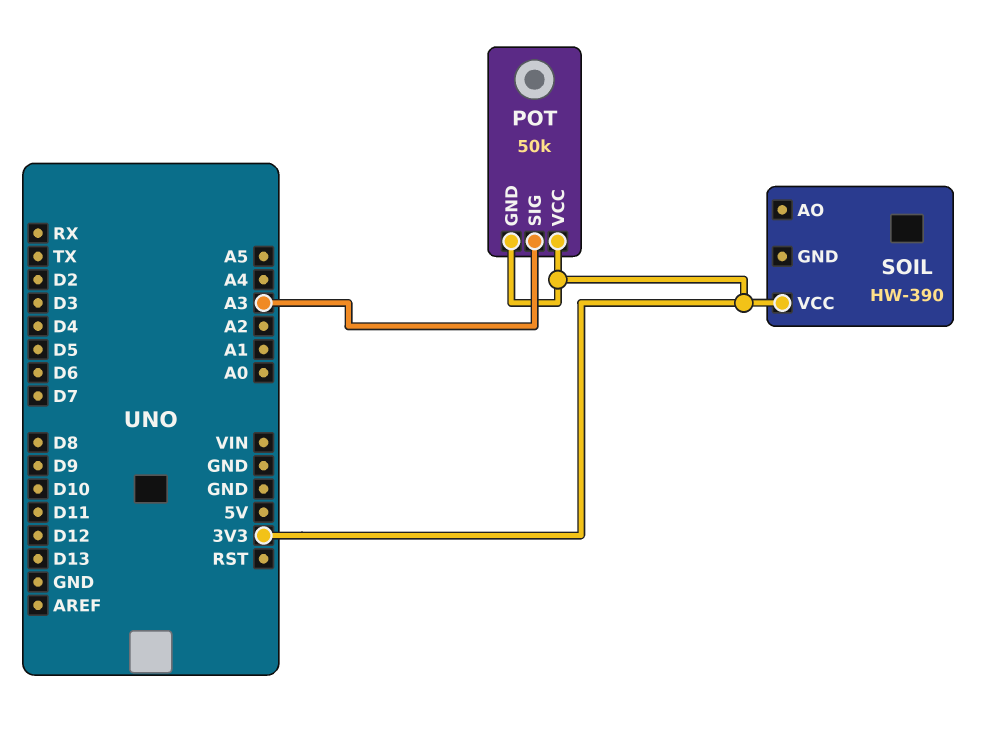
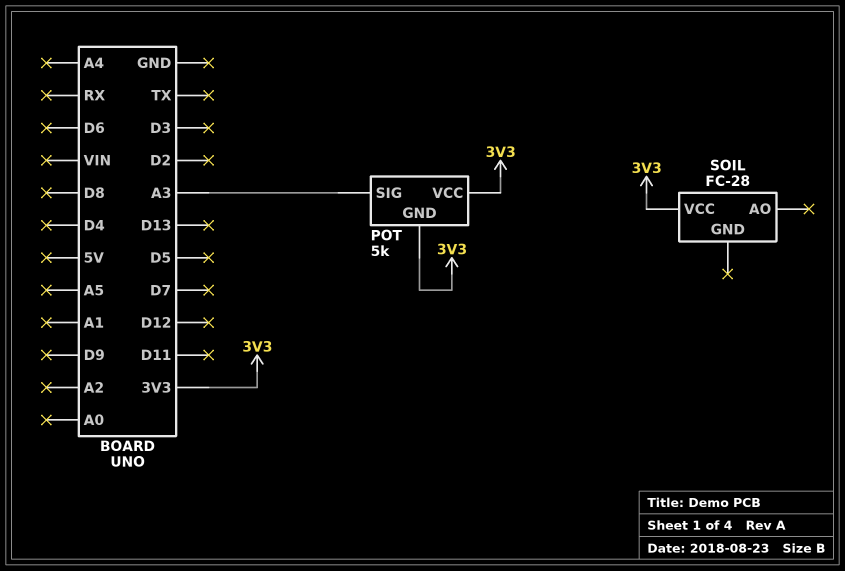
POT: 50k -> 5k
SOIL: HW-390 -> FC-28

